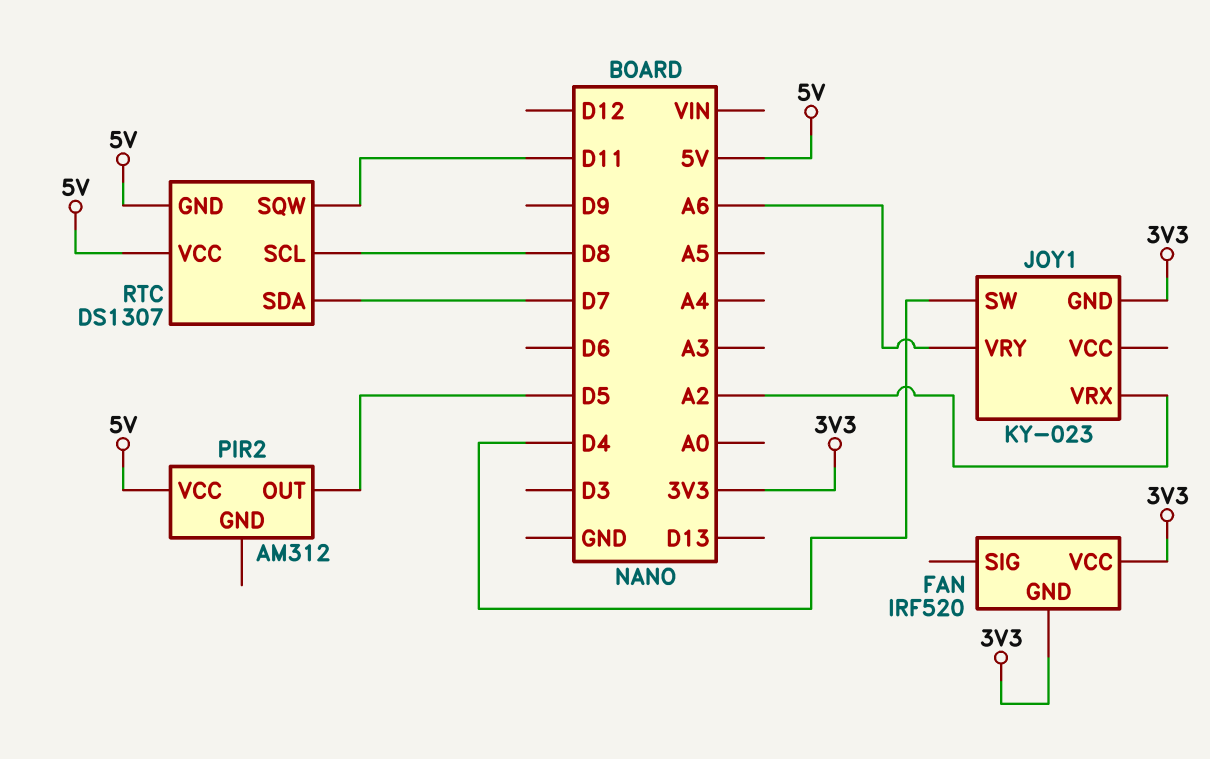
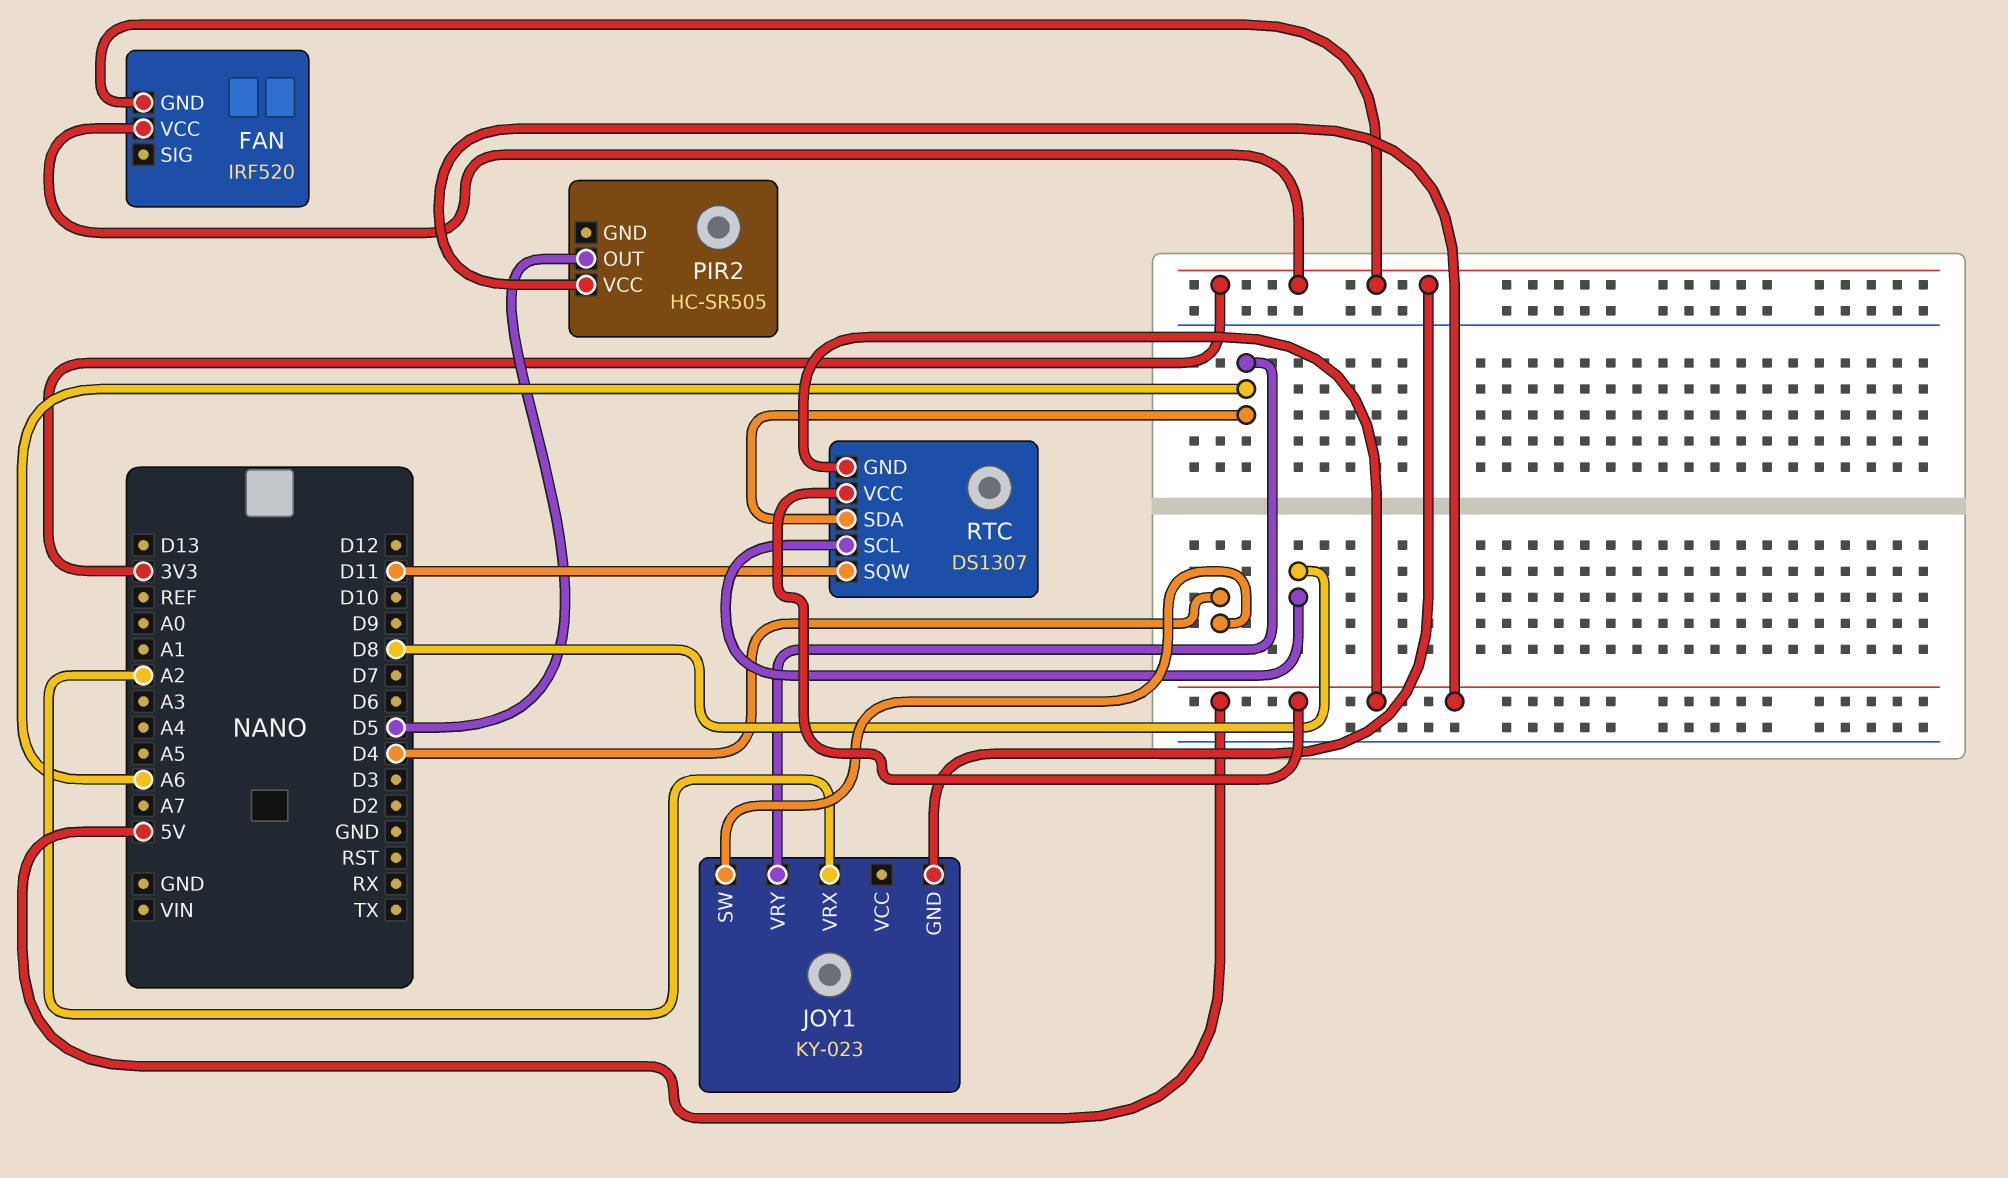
PIR2: AM312 -> HC-SR505
RTC pin SDA: D7 -> A6

